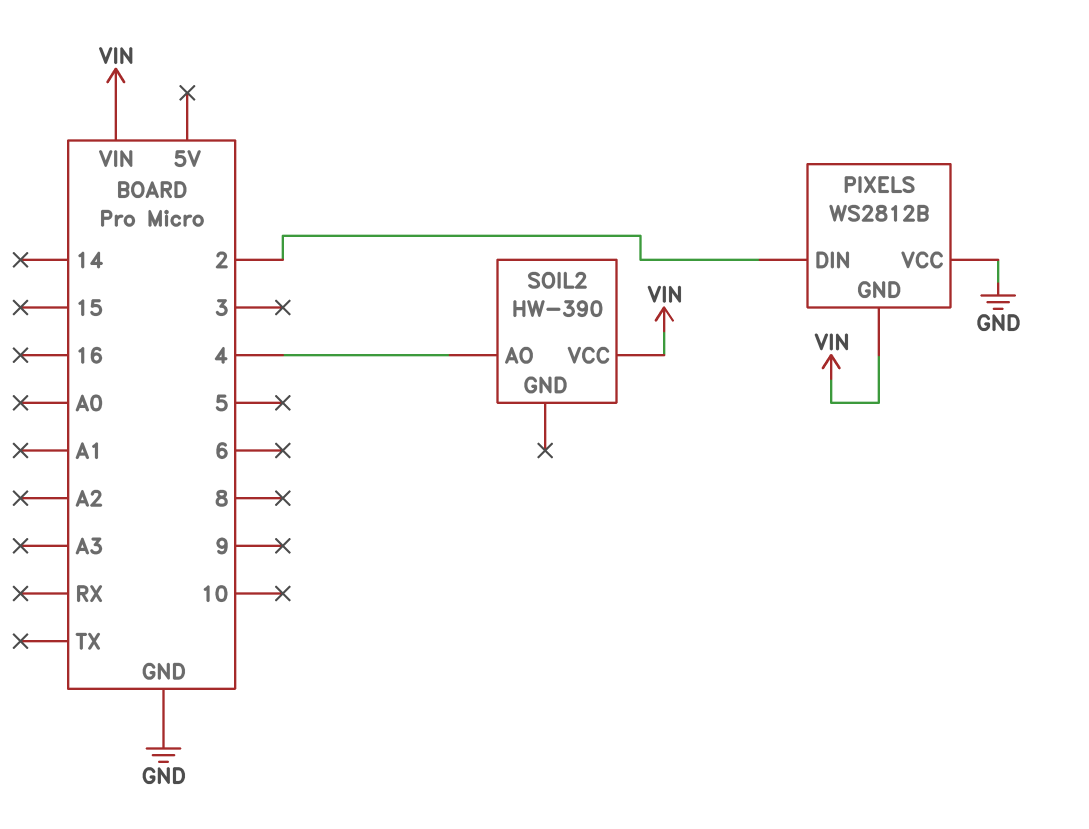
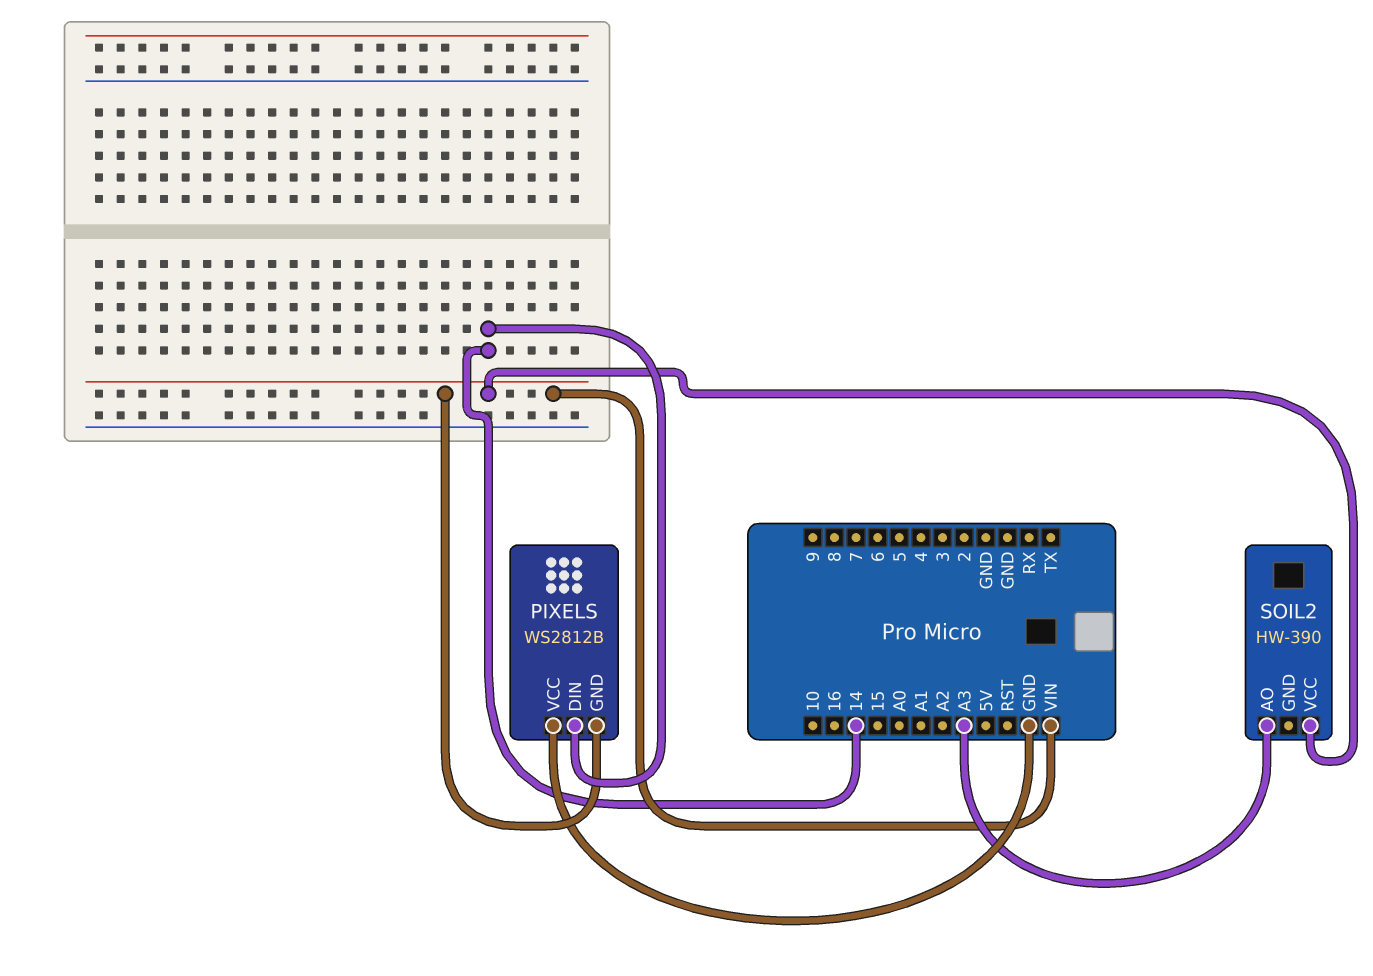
PIXELS pin DIN: 2 -> 14
SOIL2 pin AO: 4 -> A3

